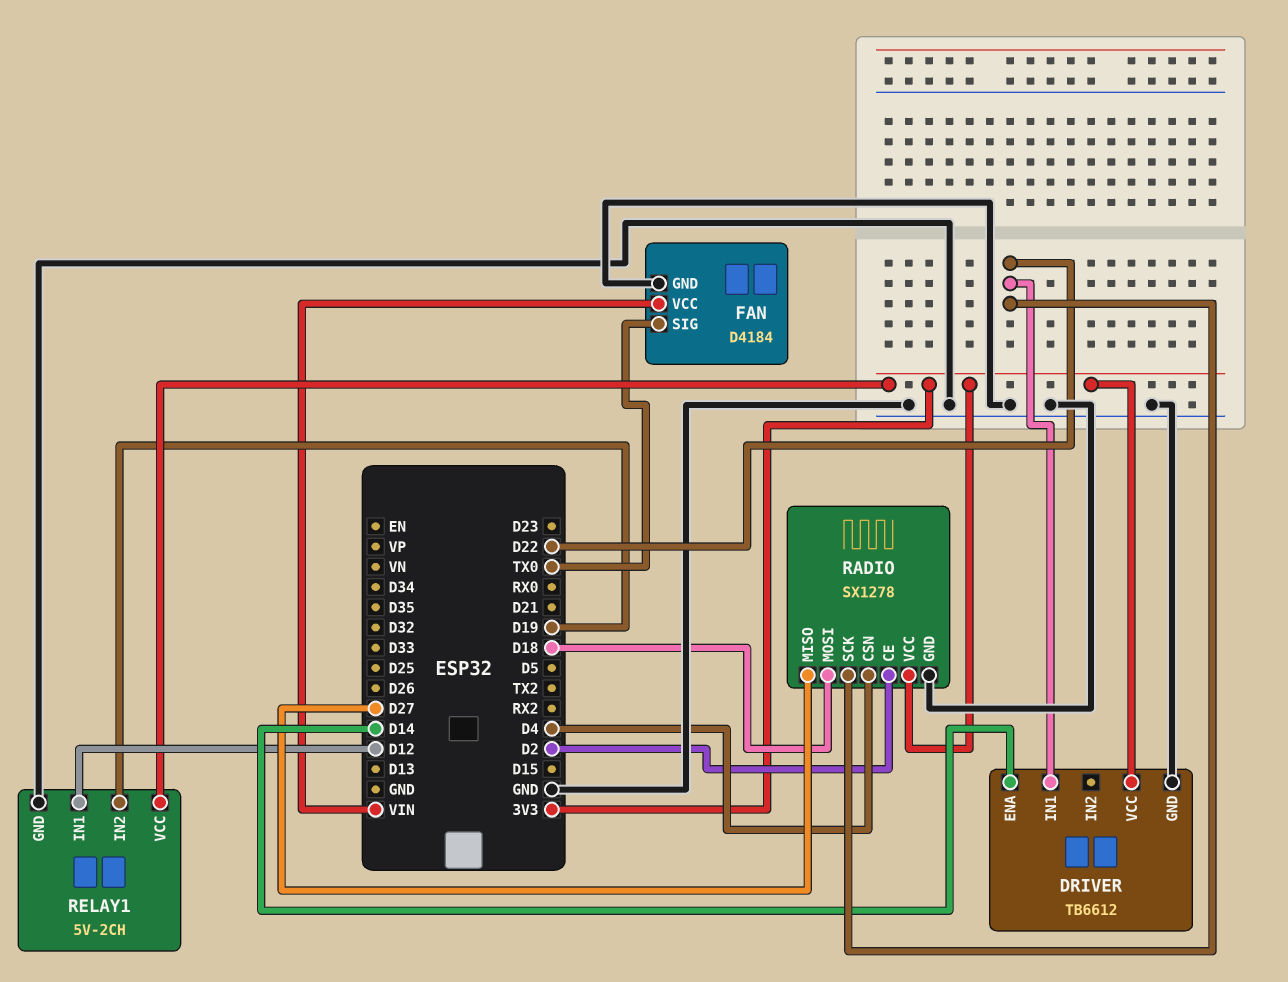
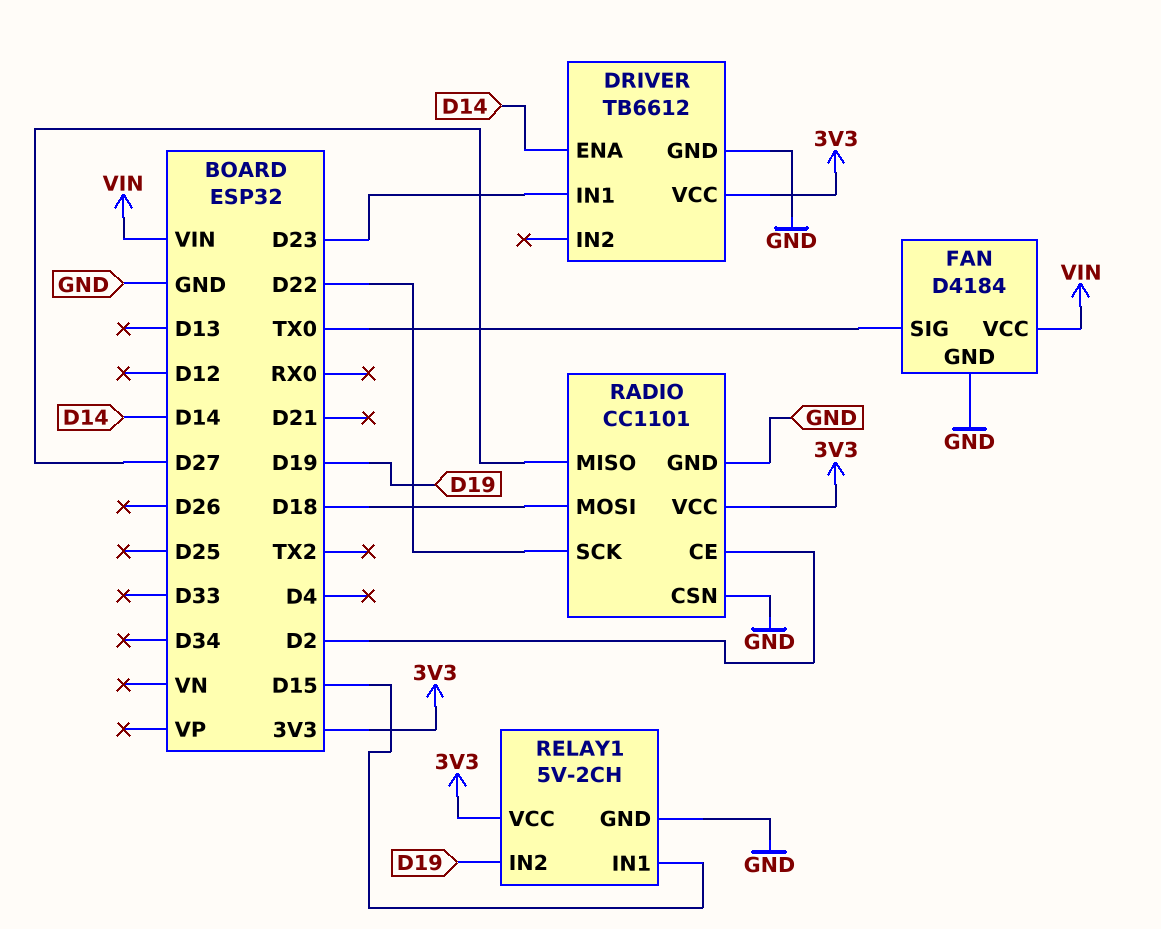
DRIVER pin IN1: D22 -> D23
RADIO: SX1278 -> CC1101
RADIO pin CSN: D4 -> GND
RELAY1 pin IN1: D12 -> D15

